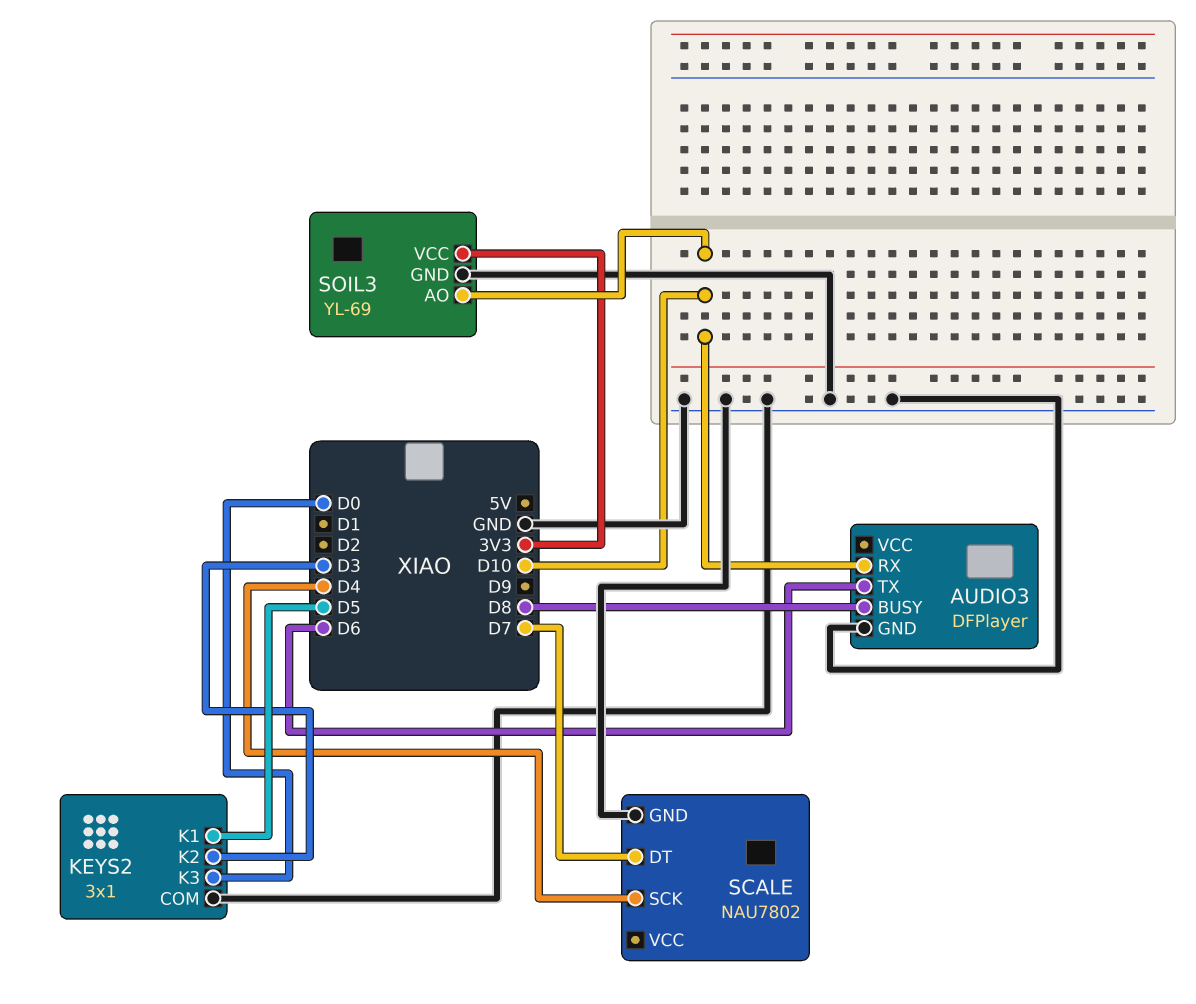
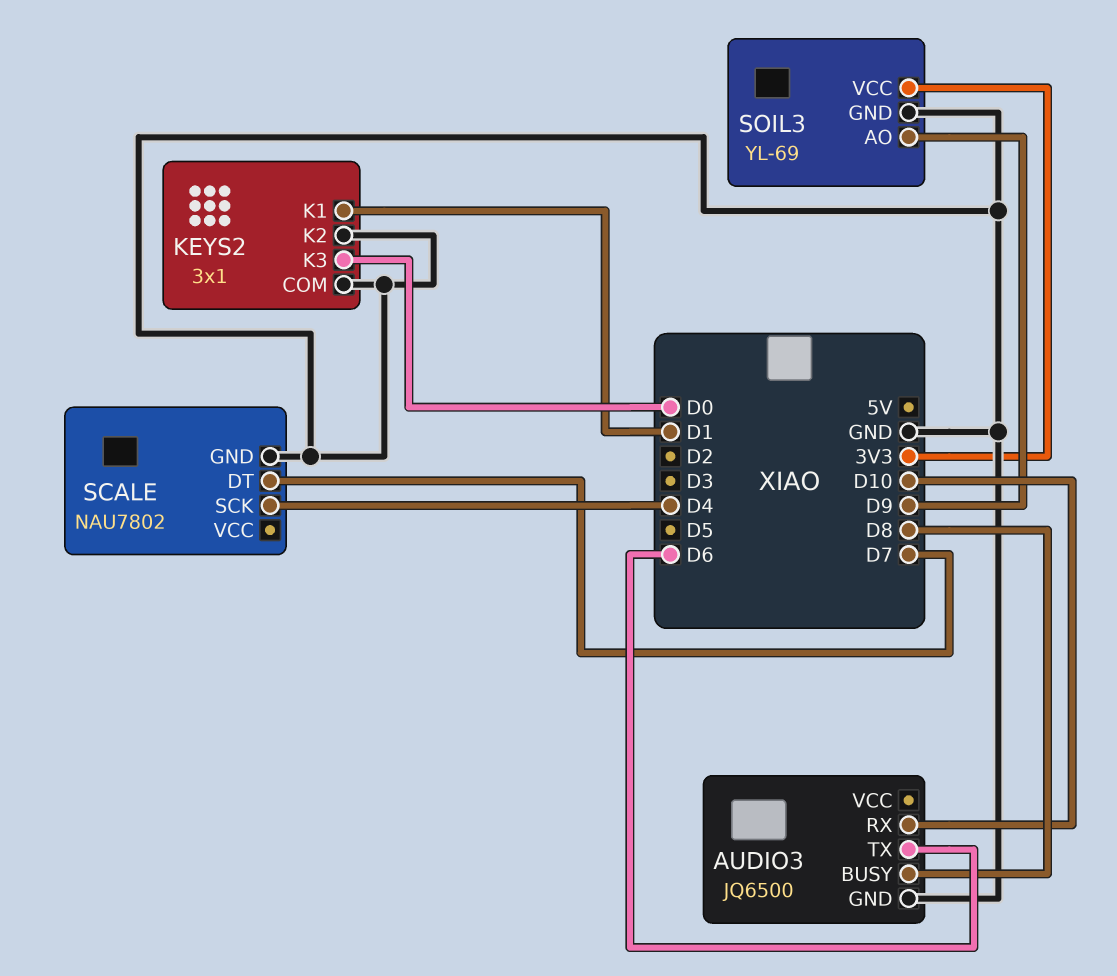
AUDIO3: DFPlayer -> JQ6500
KEYS2 pin K1: D5 -> D1
KEYS2 pin K2: D3 -> GND
SOIL3 pin AO: D10 -> D9

